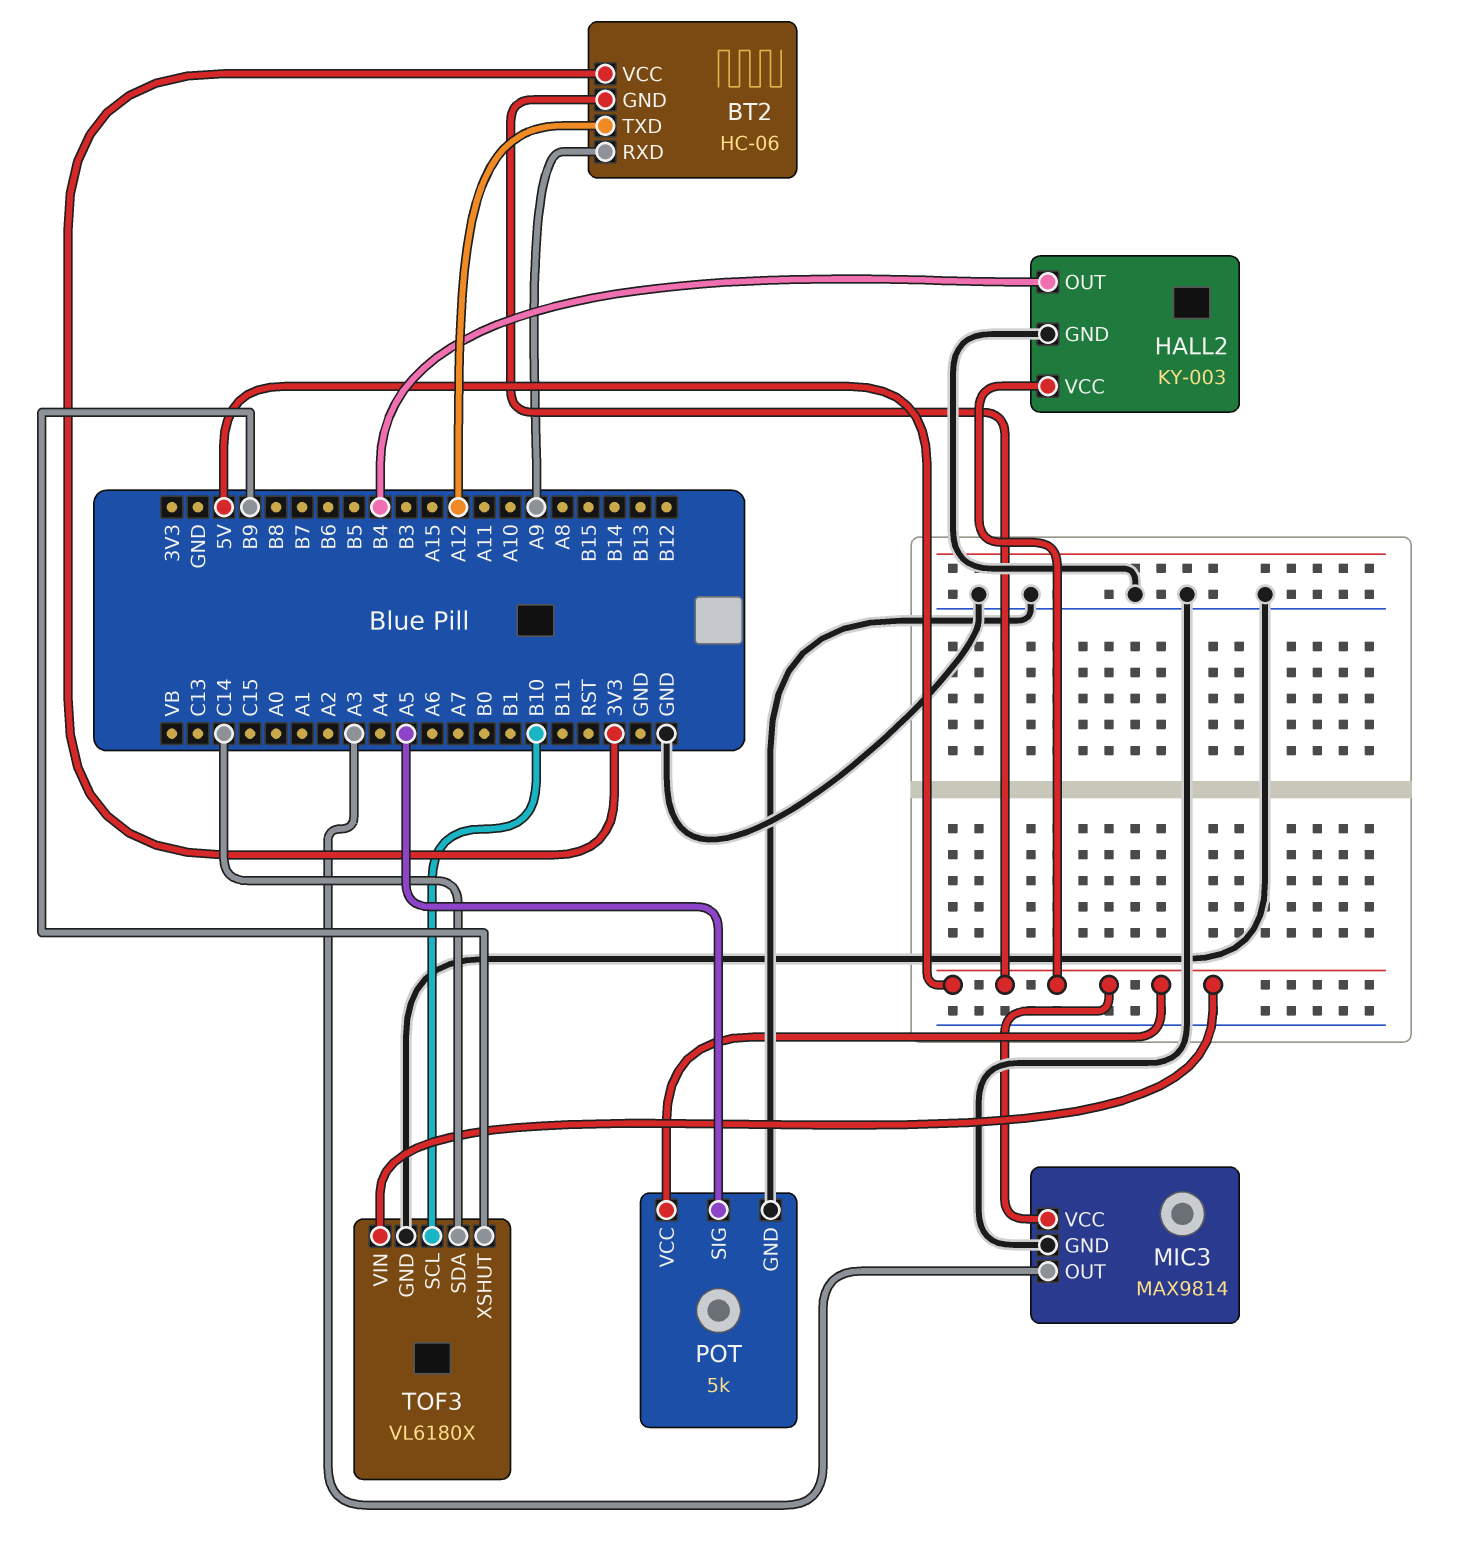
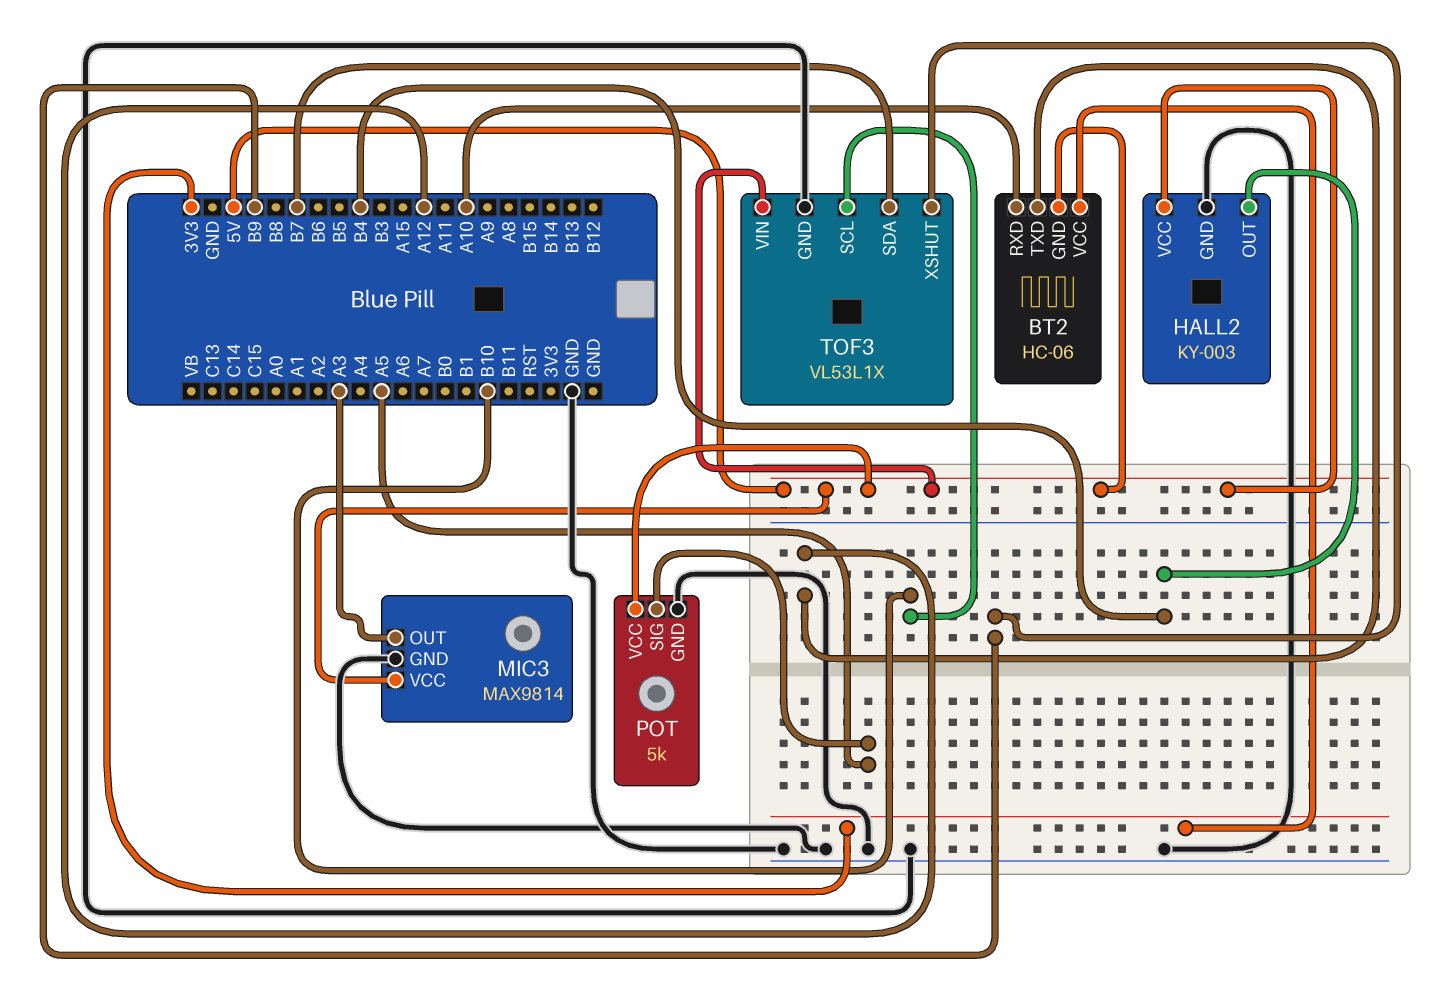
BT2 pin RXD: A9 -> A10
TOF3: VL6180X -> VL53L1X
TOF3 pin SDA: C14 -> B7

